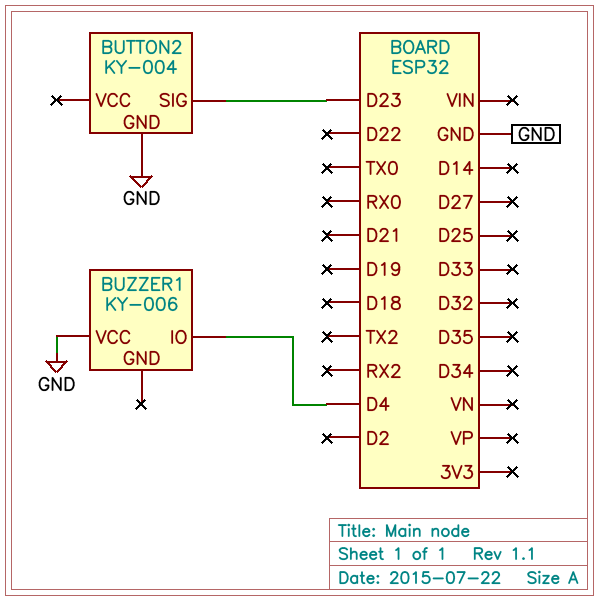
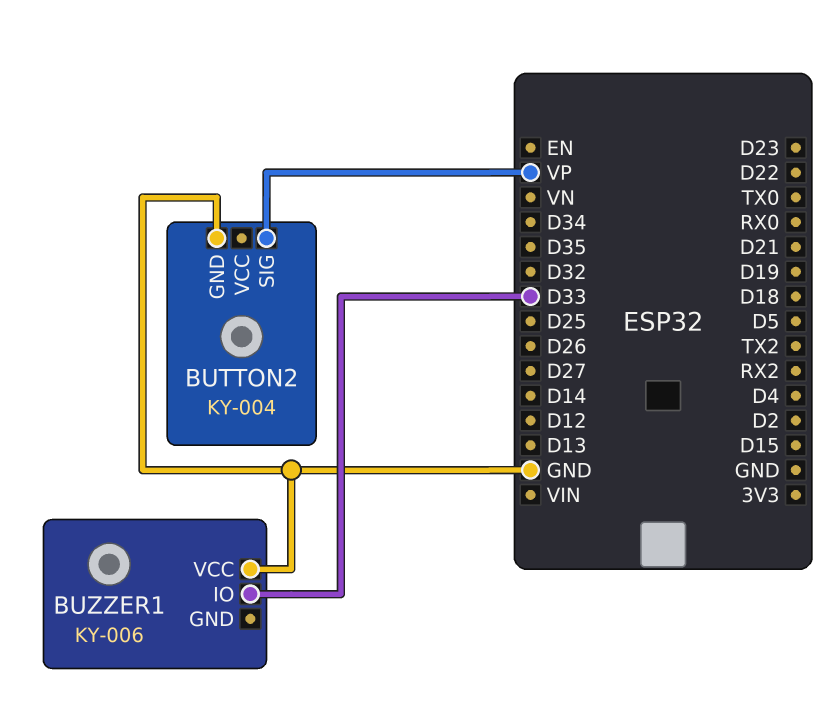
BUTTON2 pin SIG: D23 -> VP
BUZZER1 pin IO: D4 -> D33

